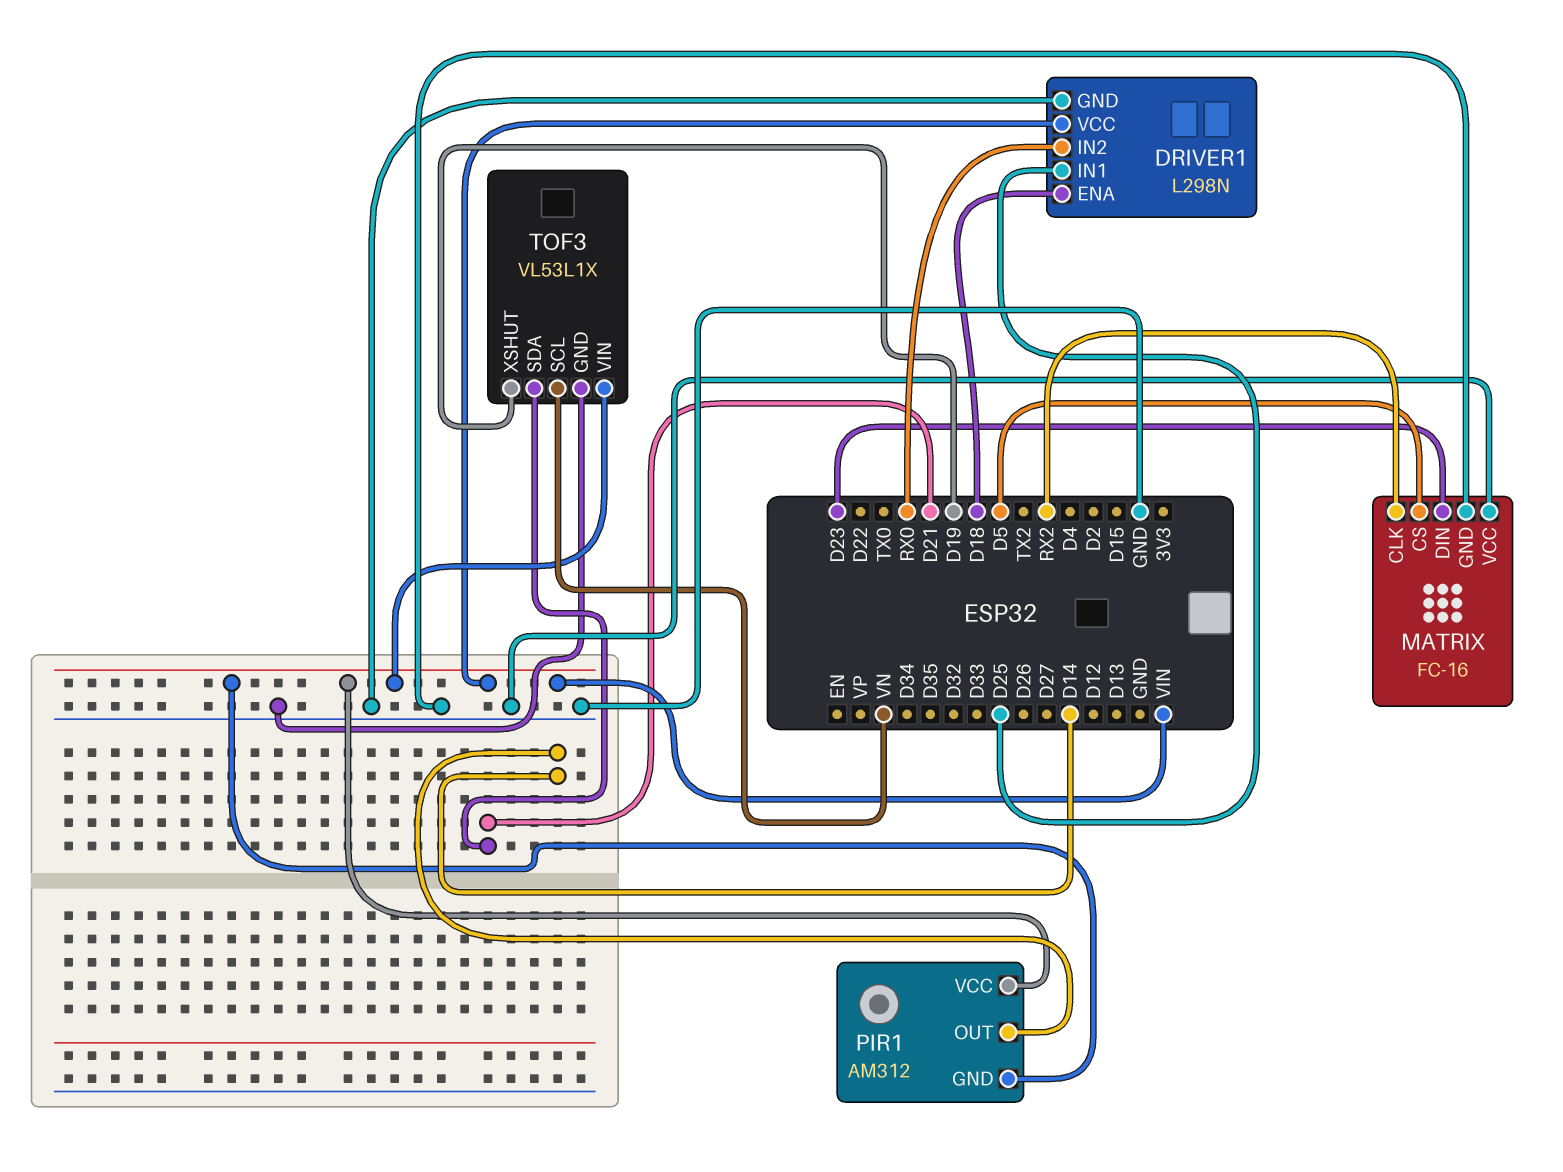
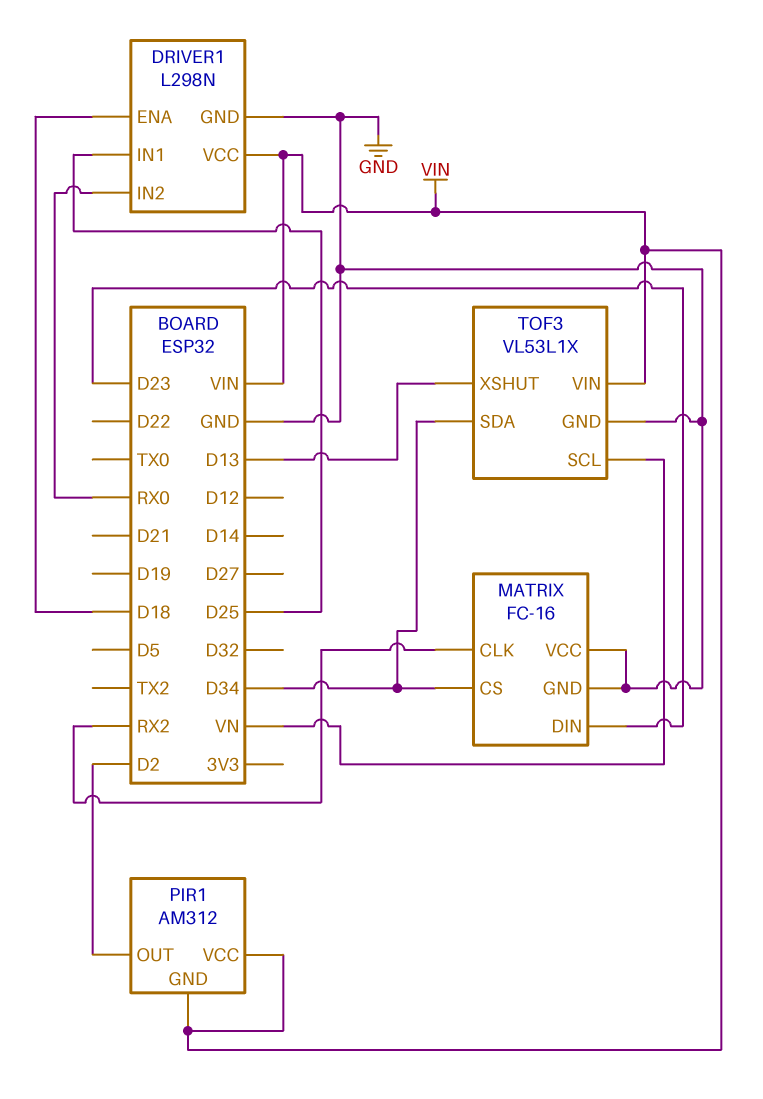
MATRIX pin CS: D5 -> D34
PIR1 pin OUT: D14 -> D2
TOF3 pin SDA: D21 -> D34
TOF3 pin XSHUT: D19 -> D13

